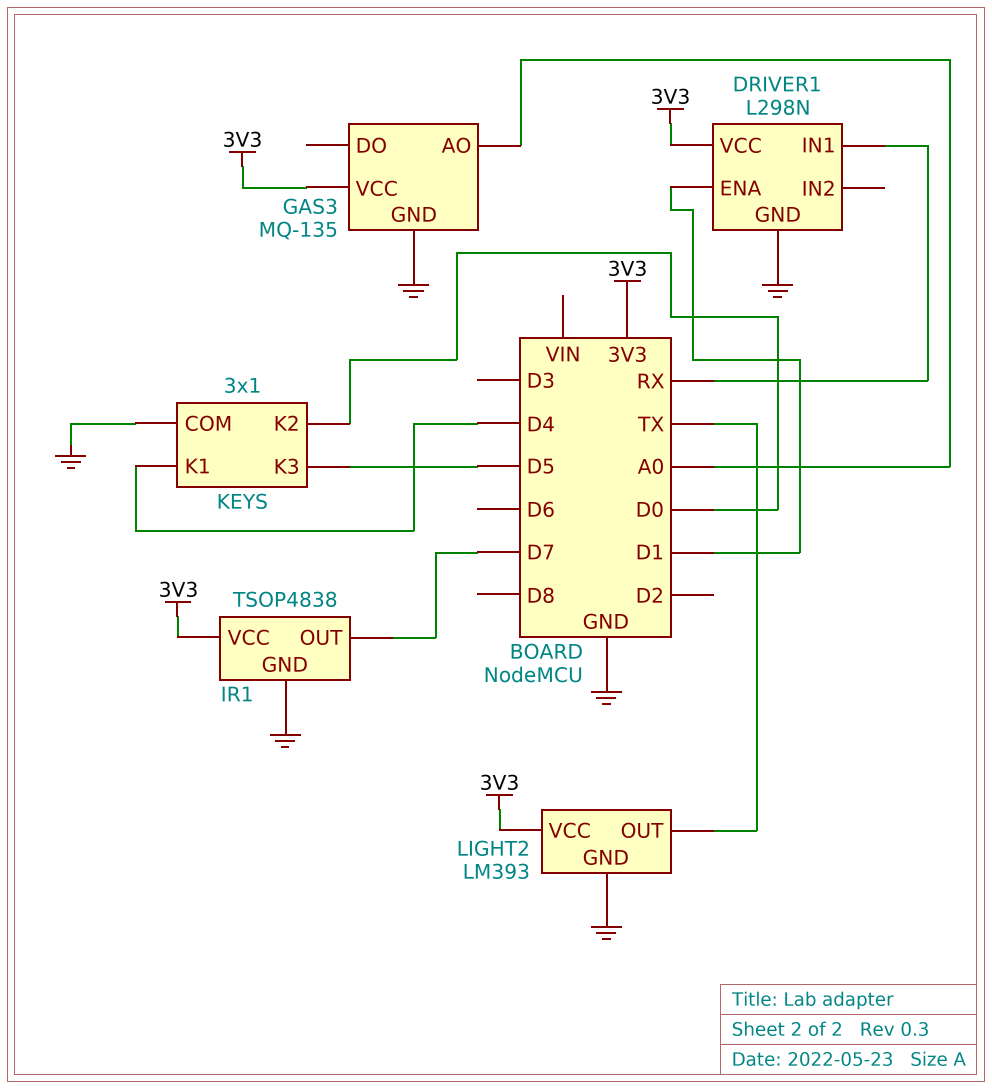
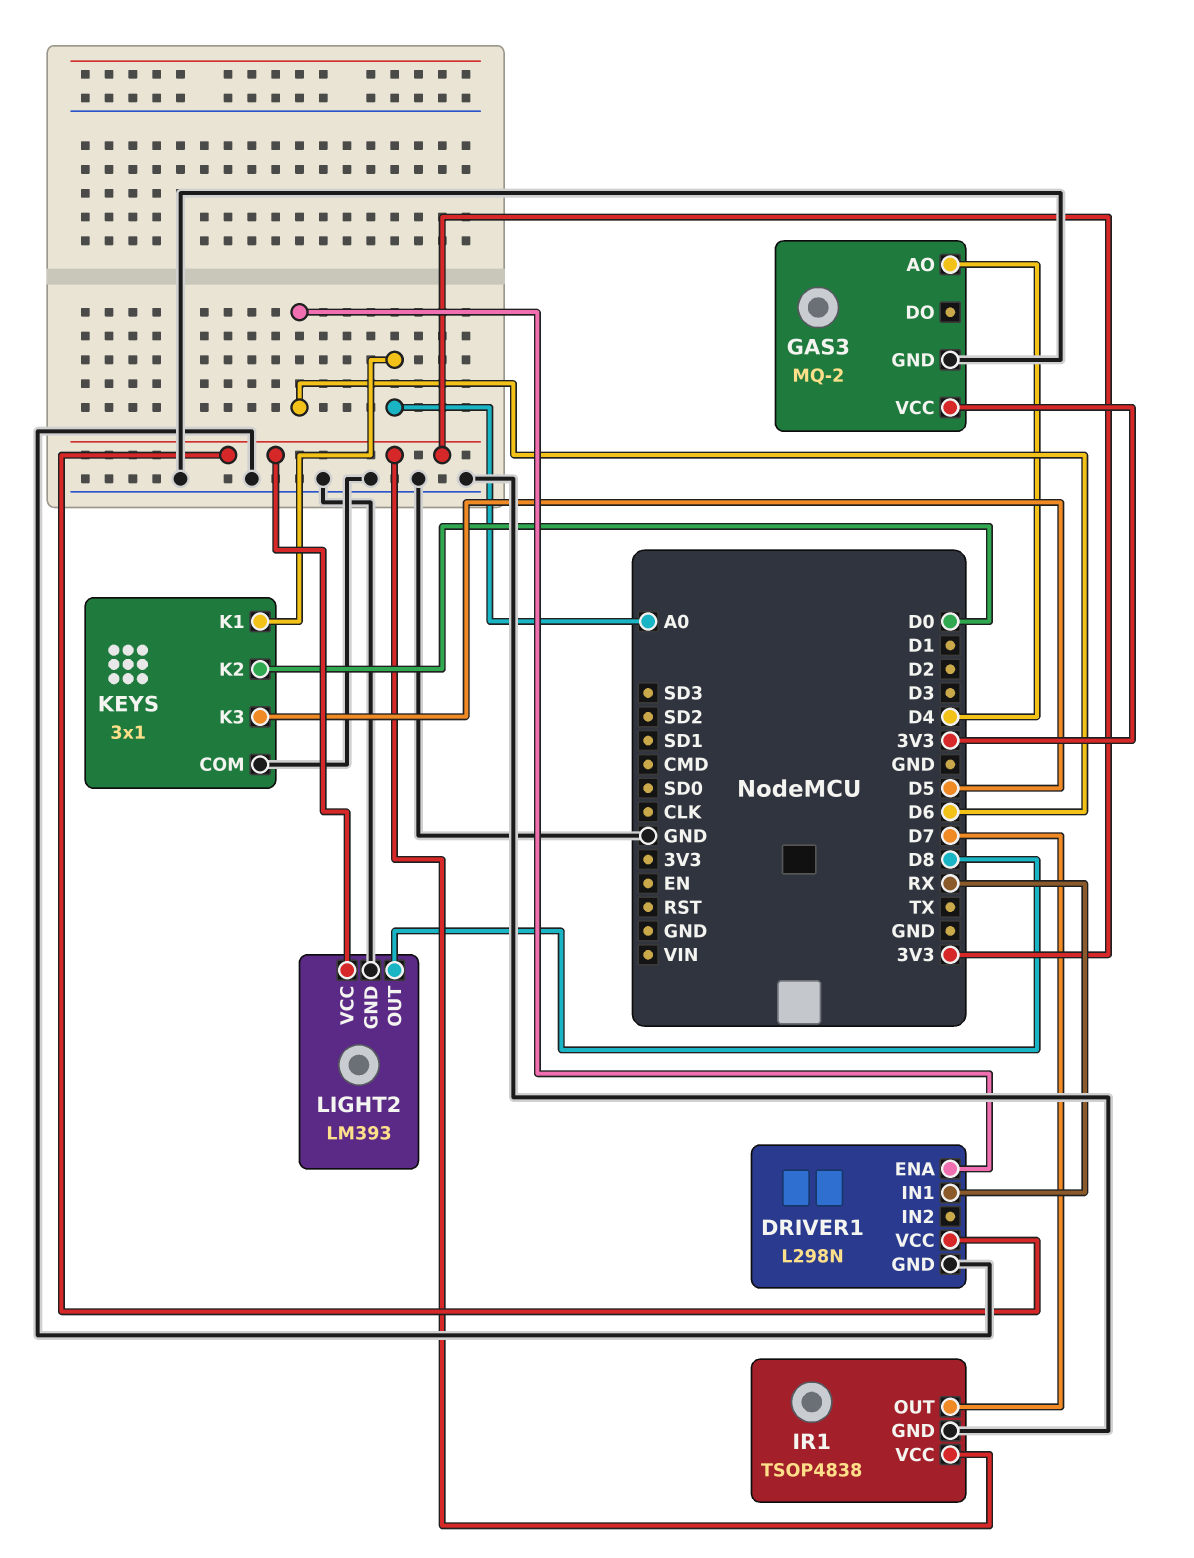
DRIVER1 pin ENA: D1 -> D6
GAS3: MQ-135 -> MQ-2
GAS3 pin AO: A0 -> D4
KEYS pin K1: D4 -> A0
LIGHT2 pin OUT: TX -> D8

